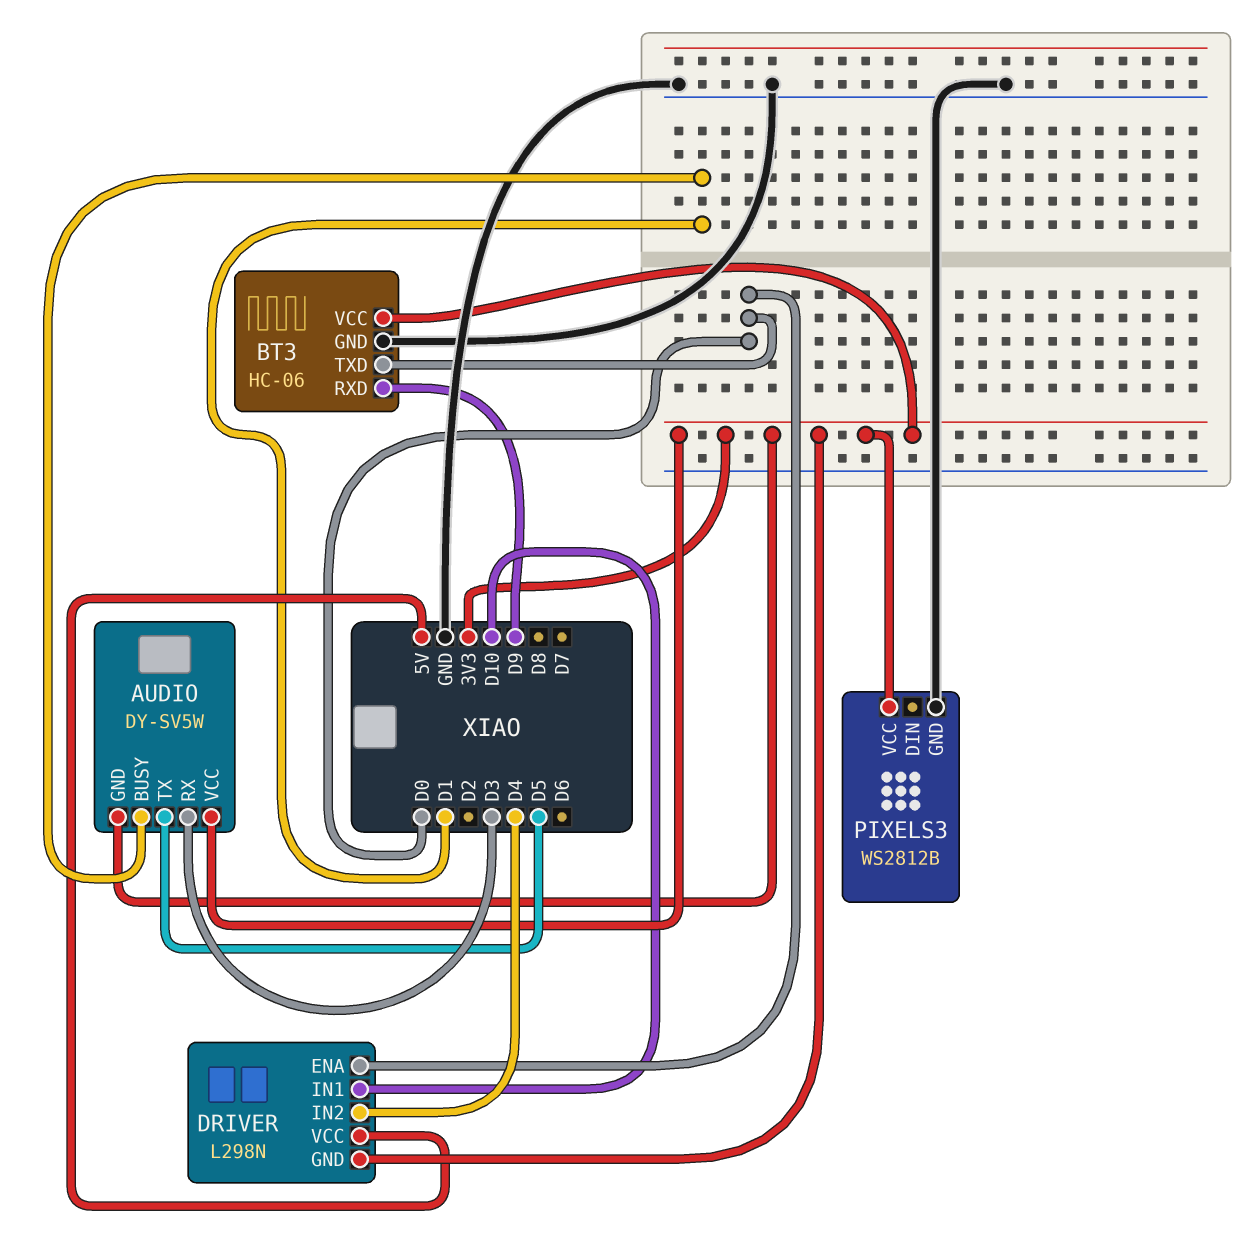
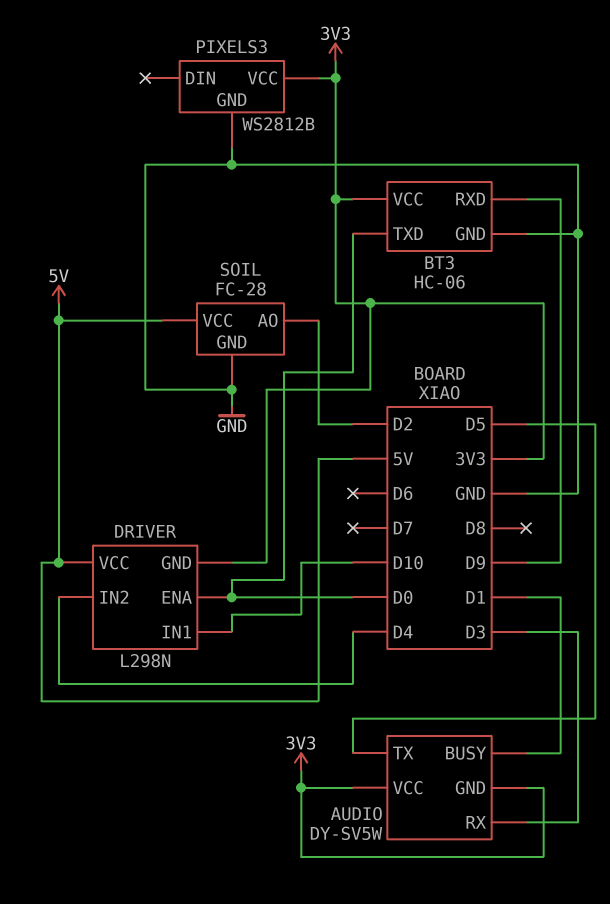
SOIL: none -> FC-28
SOIL pin AO: none -> D2
SOIL pin GND: none -> GND
SOIL pin VCC: none -> 5V

